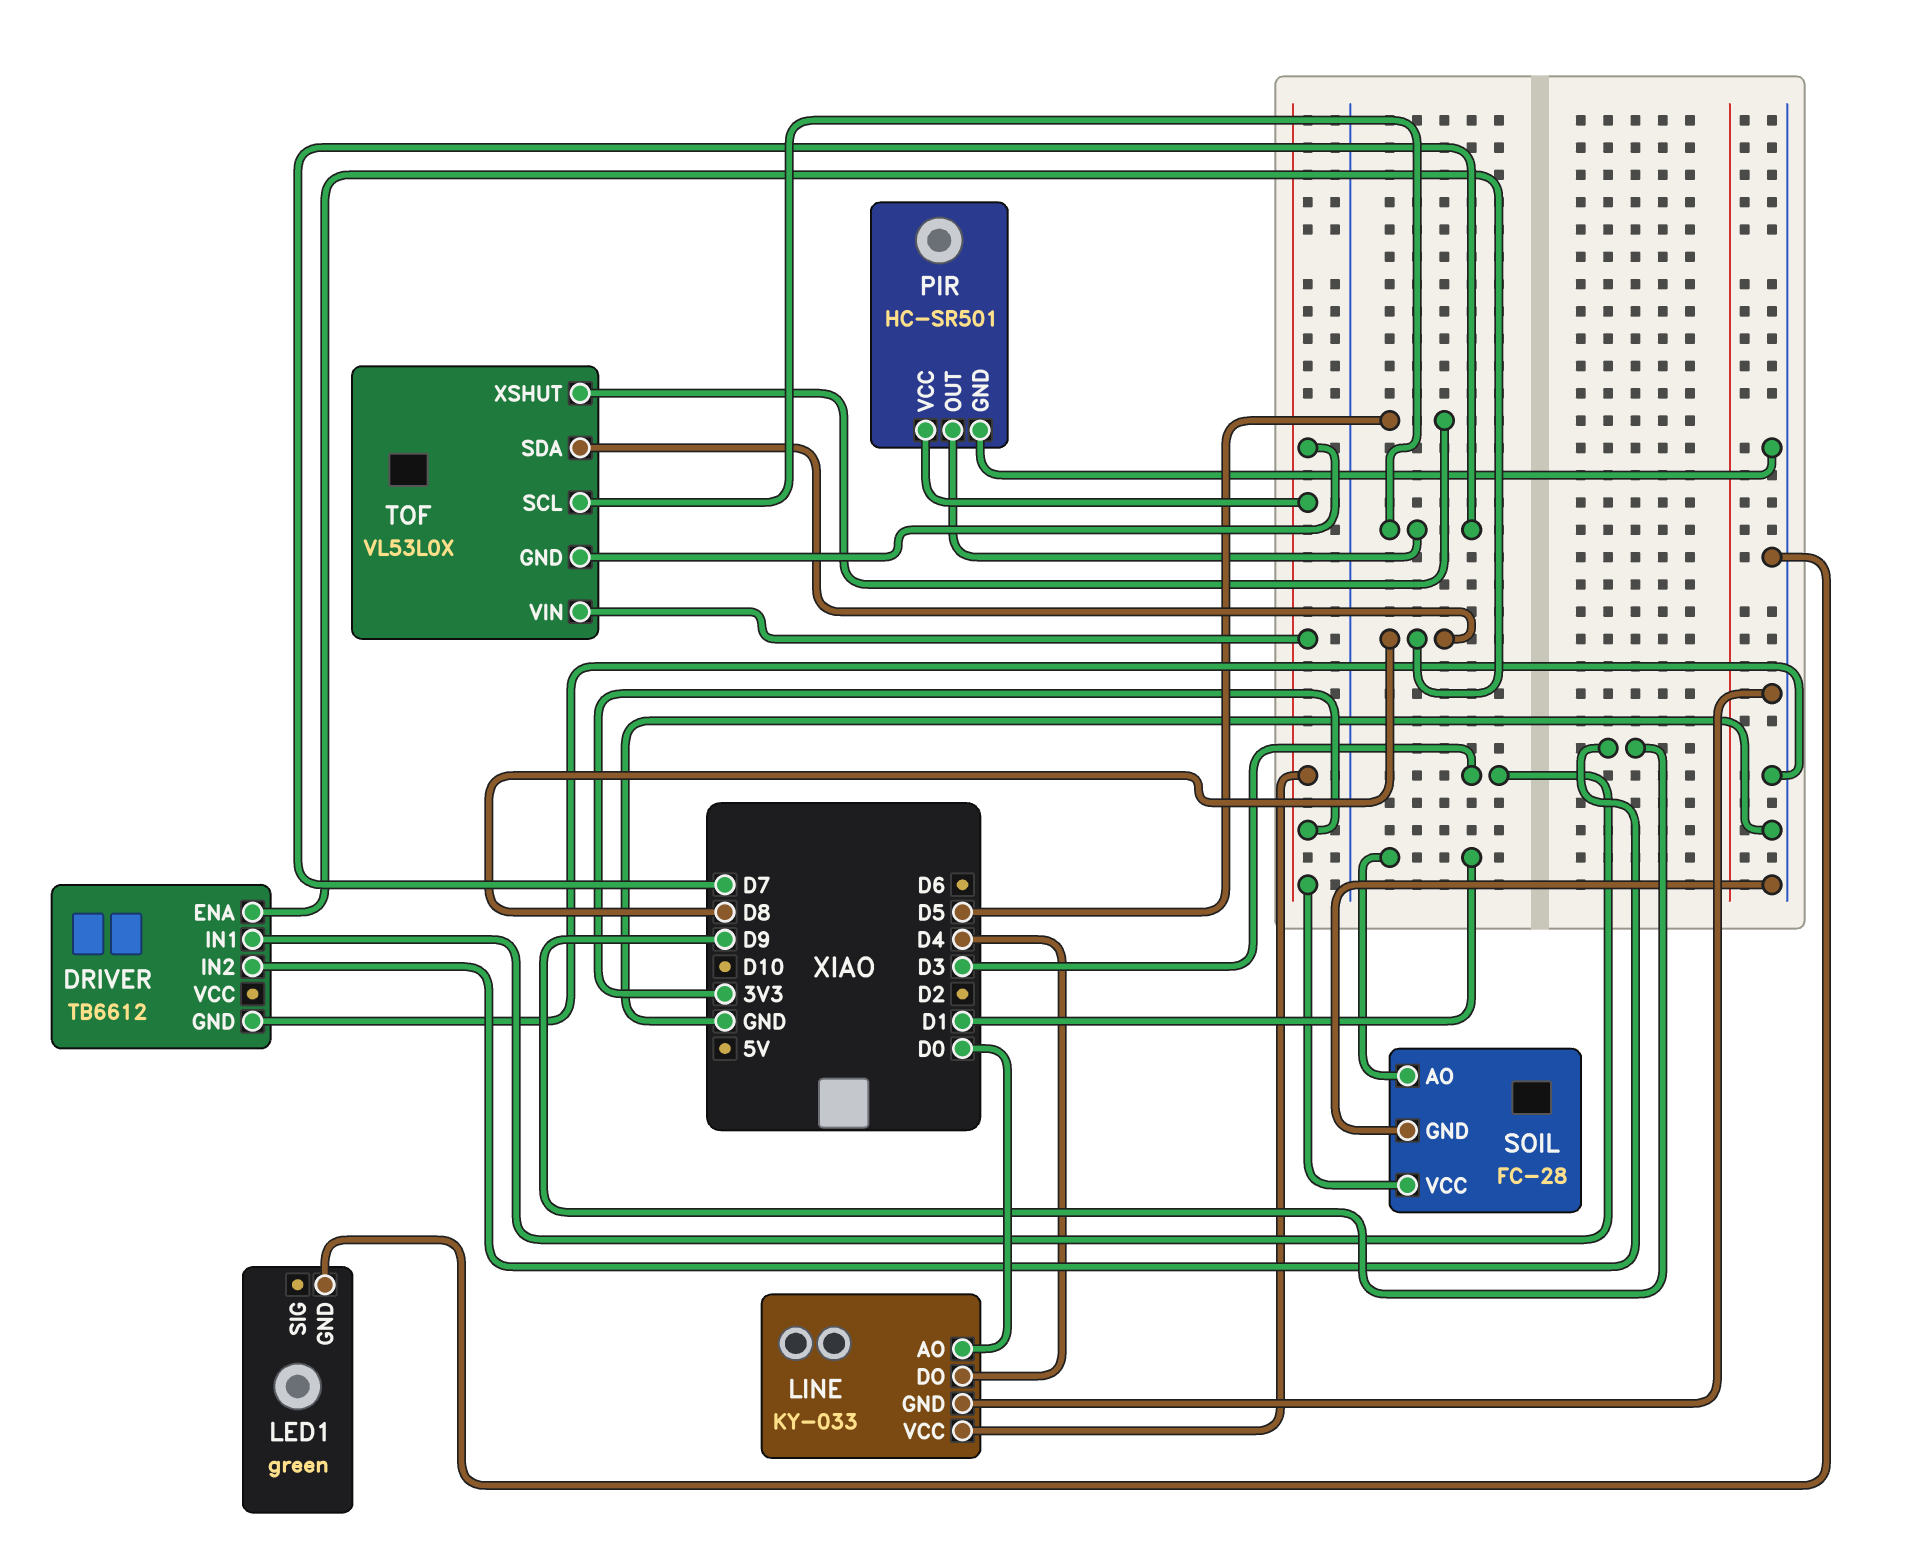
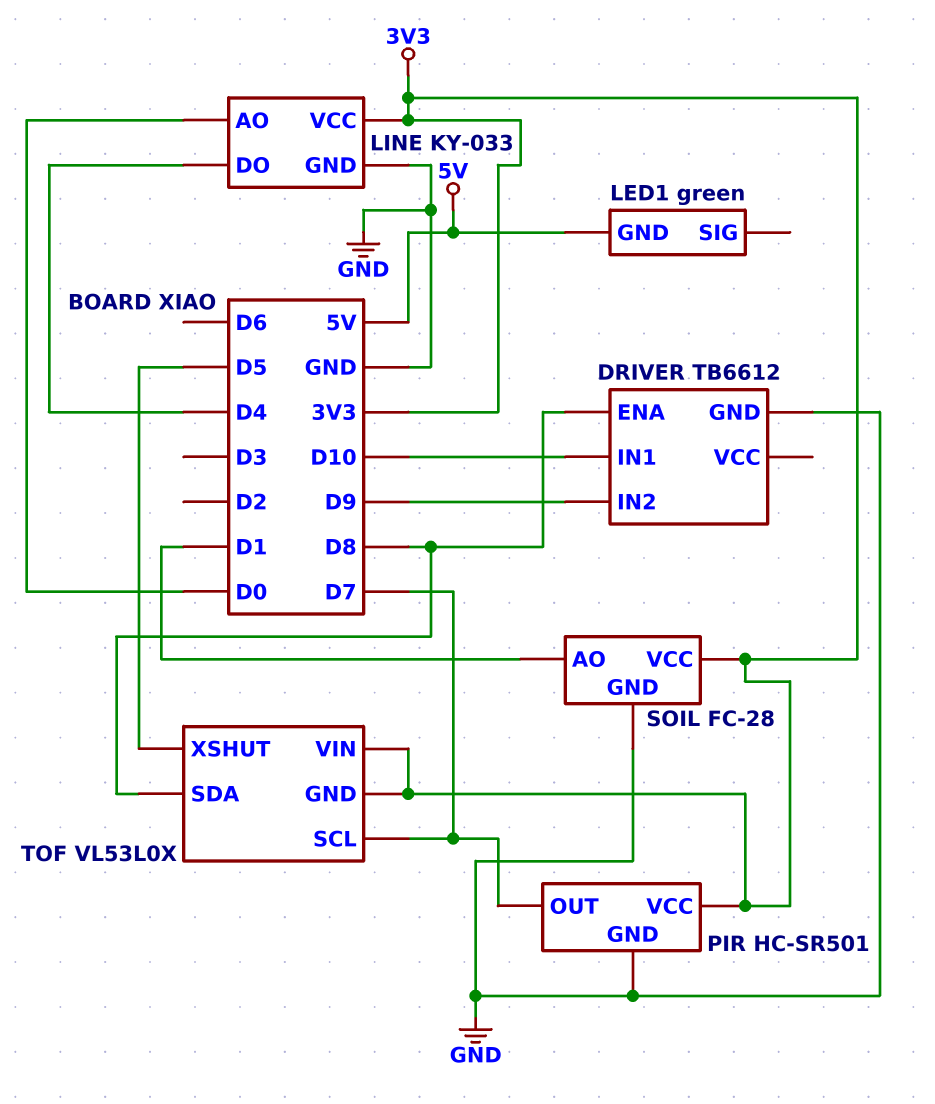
DRIVER pin IN1: D3 -> D10
LED1 pin GND: GND -> 5V

